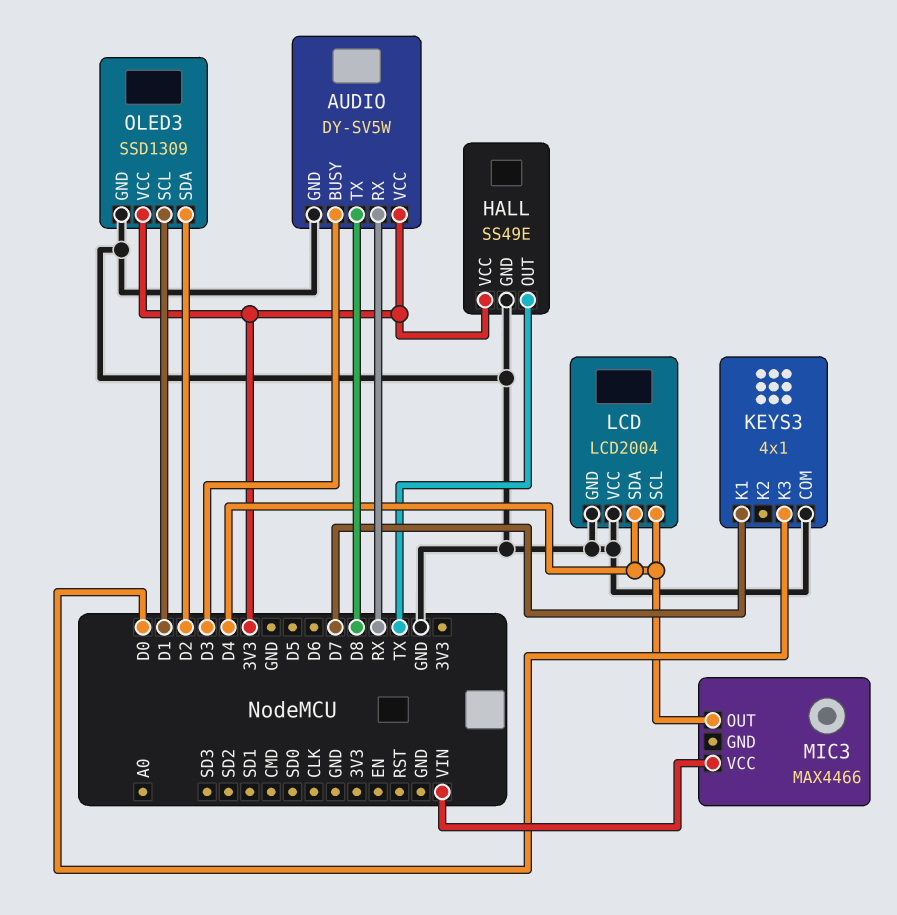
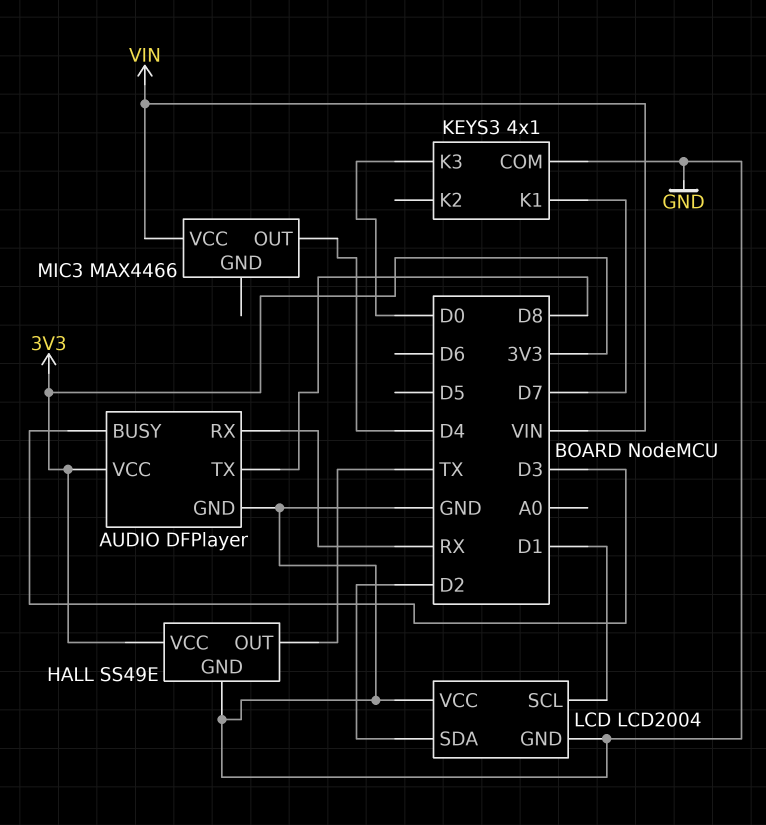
AUDIO: DY-SV5W -> DFPlayer
LCD pin SCL: D4 -> D1
LCD pin SDA: D4 -> D2
OLED3: SSD1309 -> none
OLED3 pin GND: GND -> none
OLED3 pin SCL: D1 -> none
OLED3 pin SDA: D2 -> none
OLED3 pin VCC: 3V3 -> none

